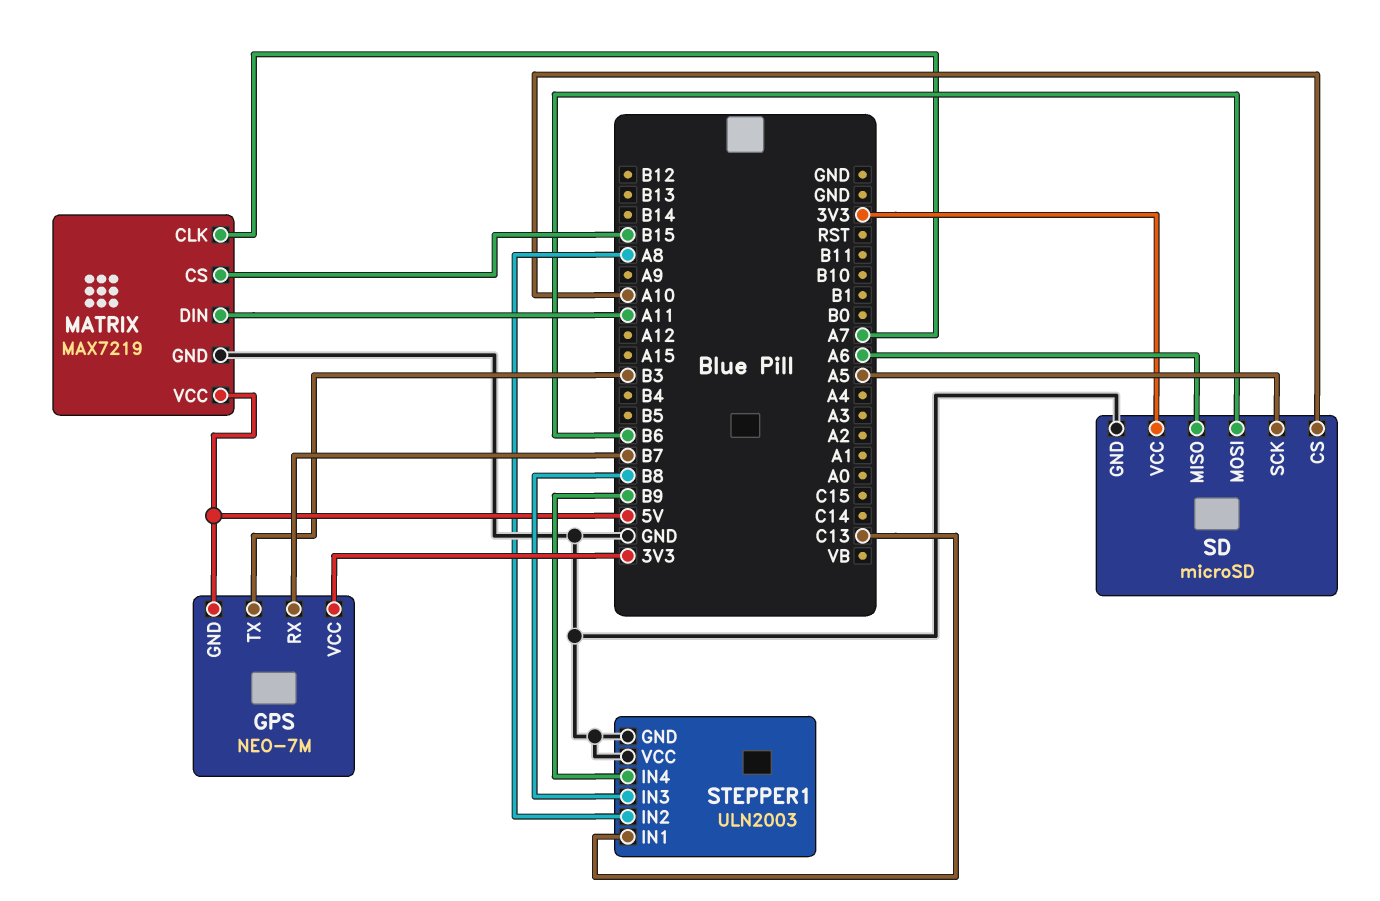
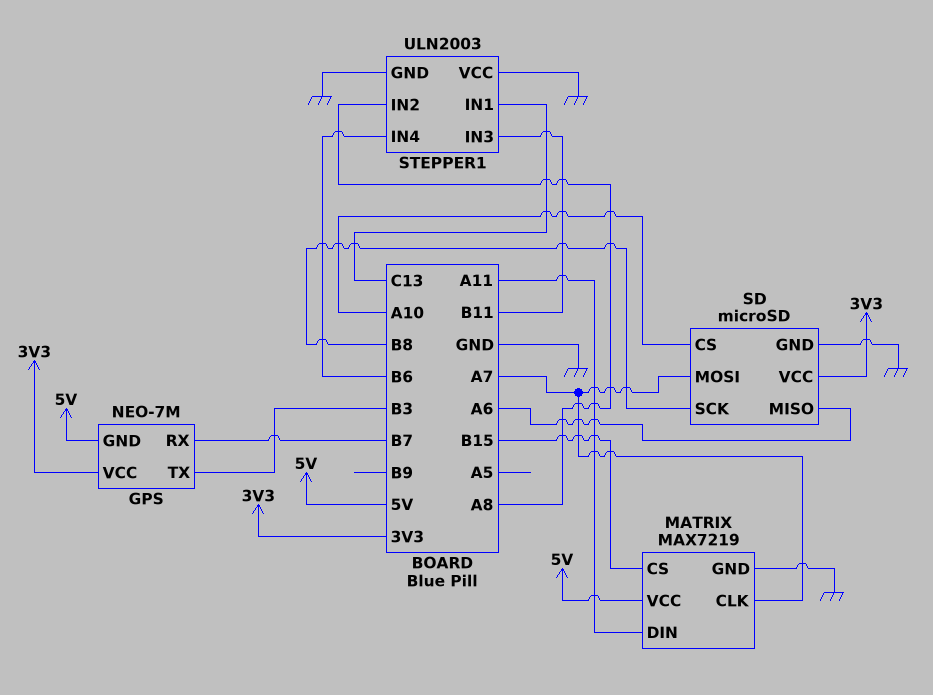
SD pin MOSI: B6 -> A7
SD pin SCK: A5 -> B8
STEPPER1 pin IN3: B8 -> B11
STEPPER1 pin IN4: B9 -> B6

